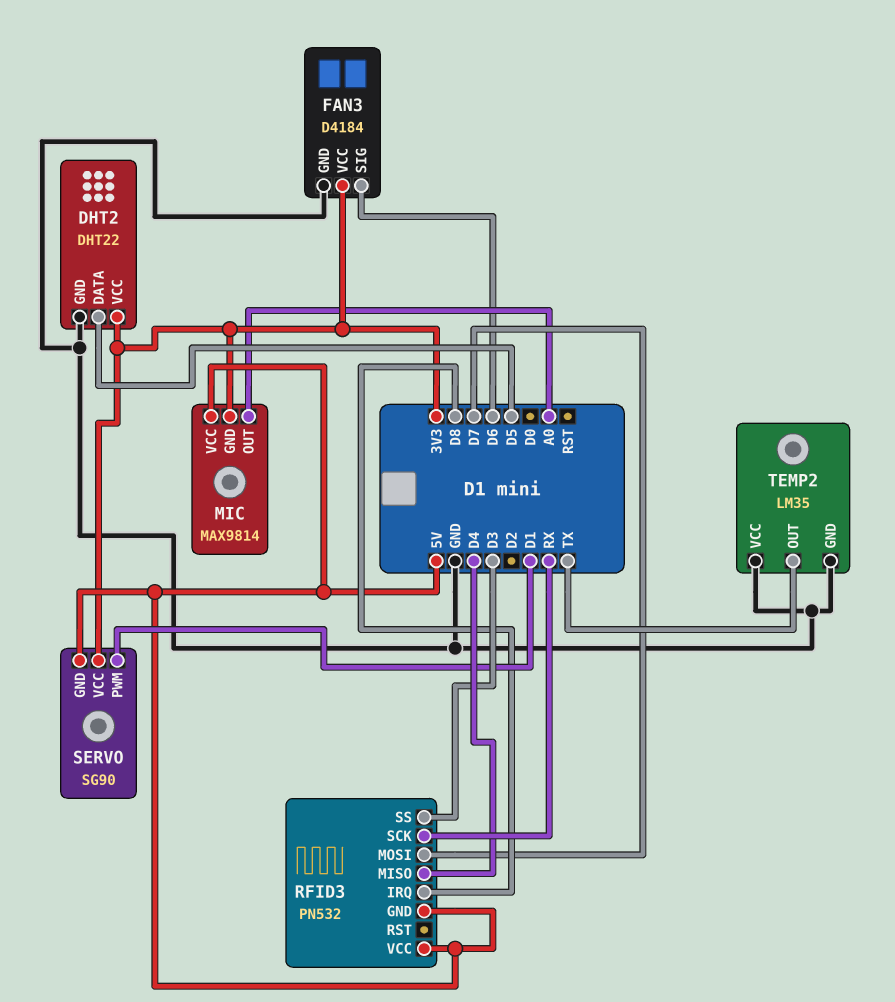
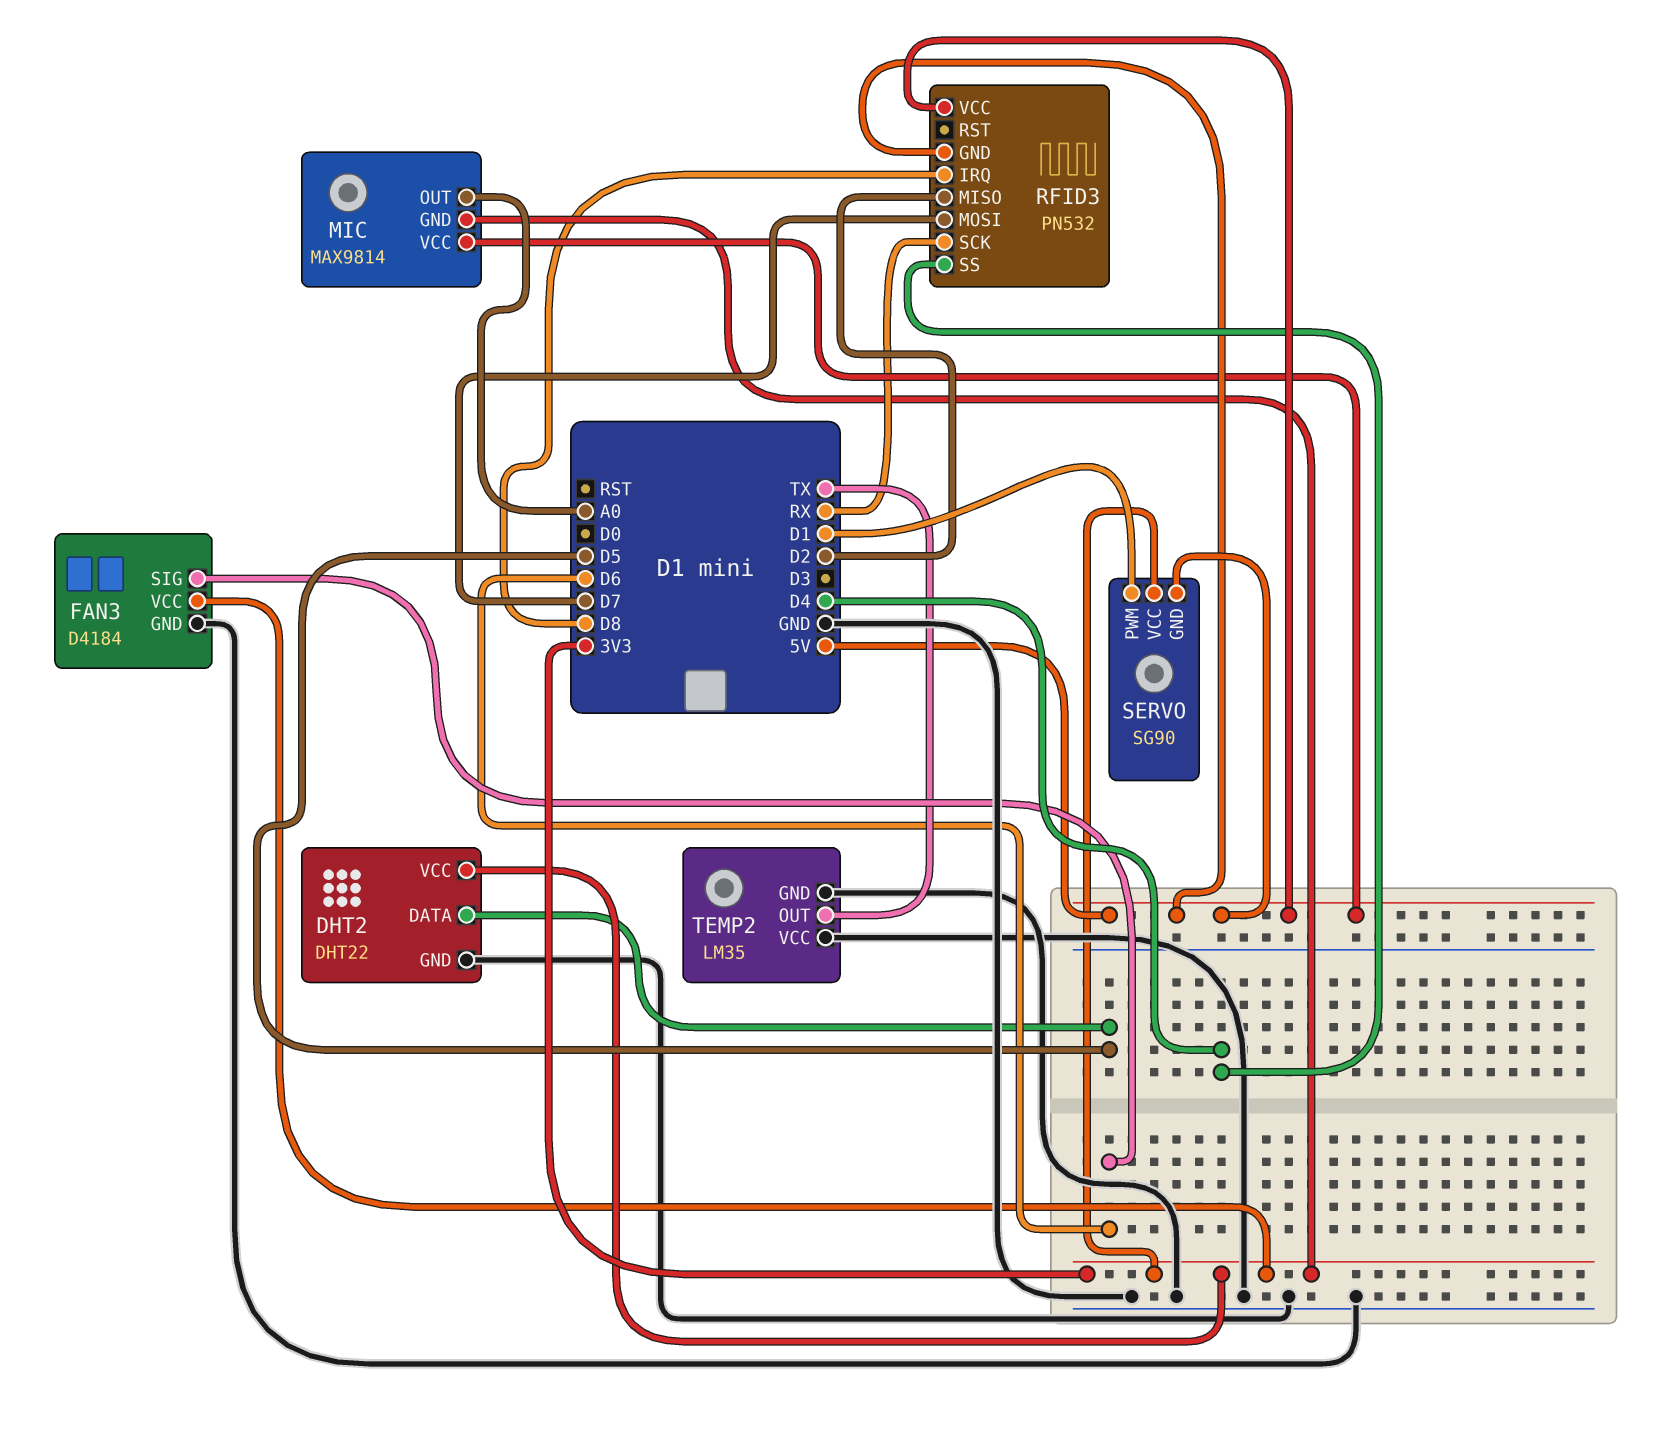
RFID3 pin MISO: D4 -> D2
RFID3 pin SS: D3 -> D4

